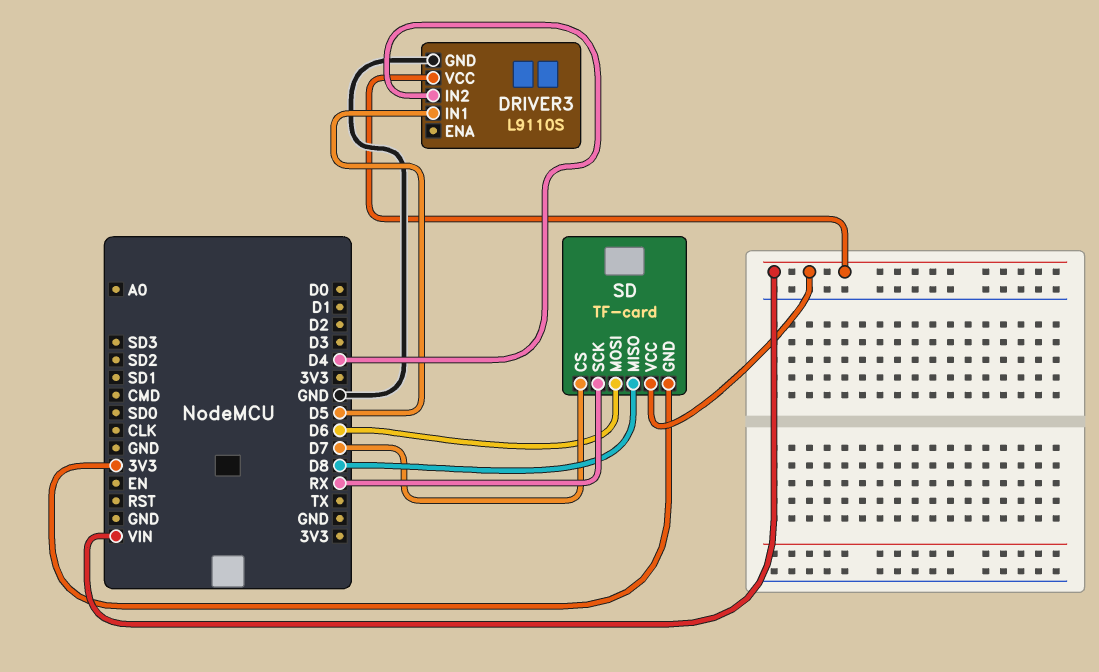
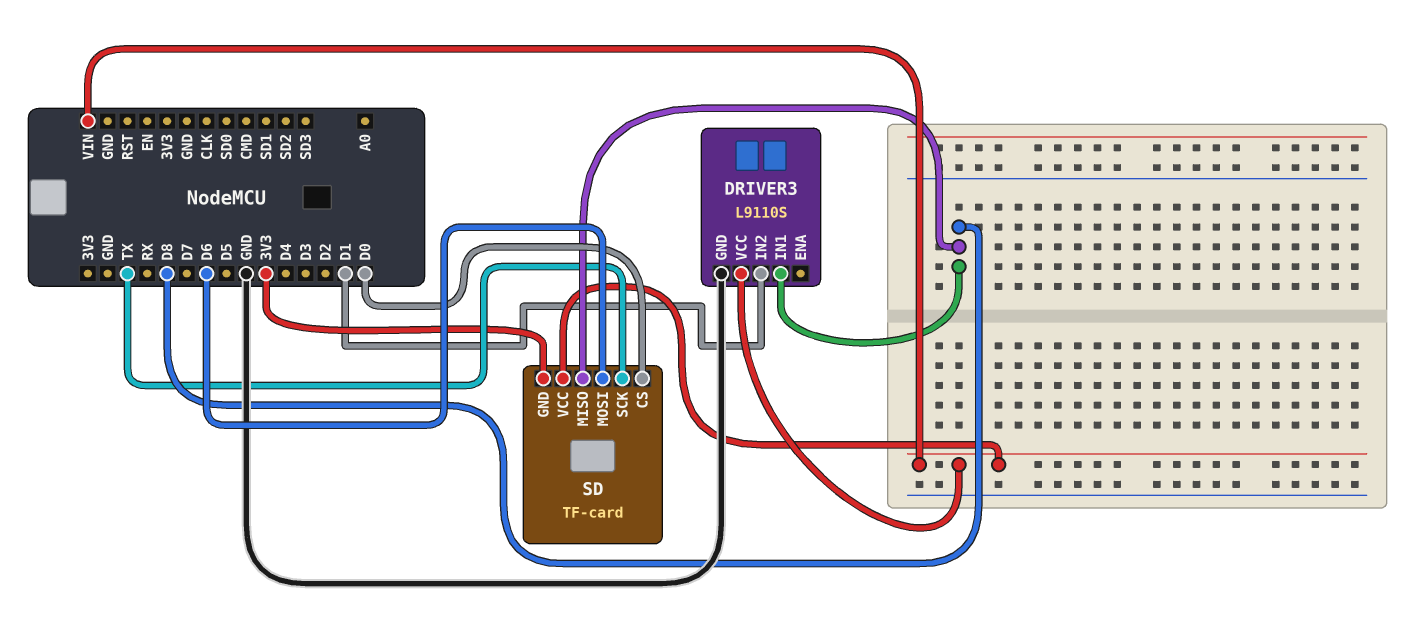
DRIVER3 pin IN1: D5 -> D8
DRIVER3 pin IN2: D4 -> D1
SD pin CS: D7 -> D0
SD pin SCK: RX -> TX

